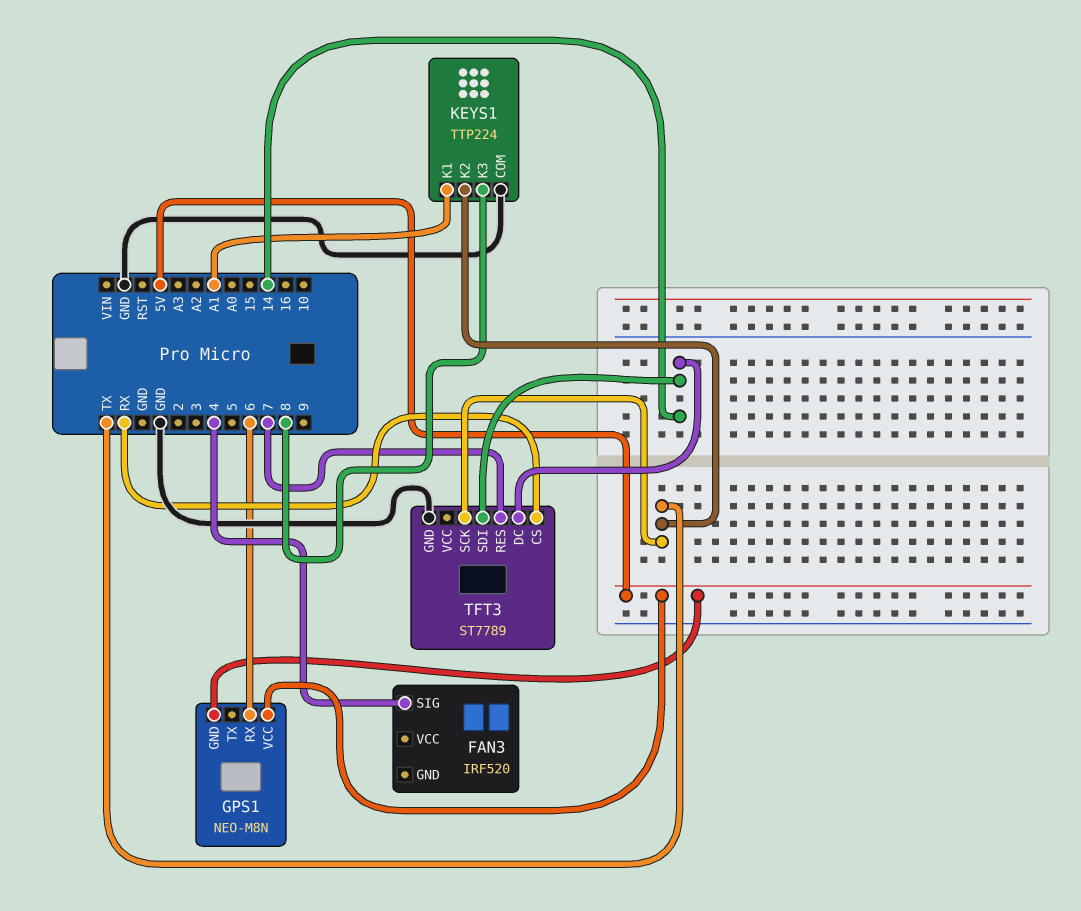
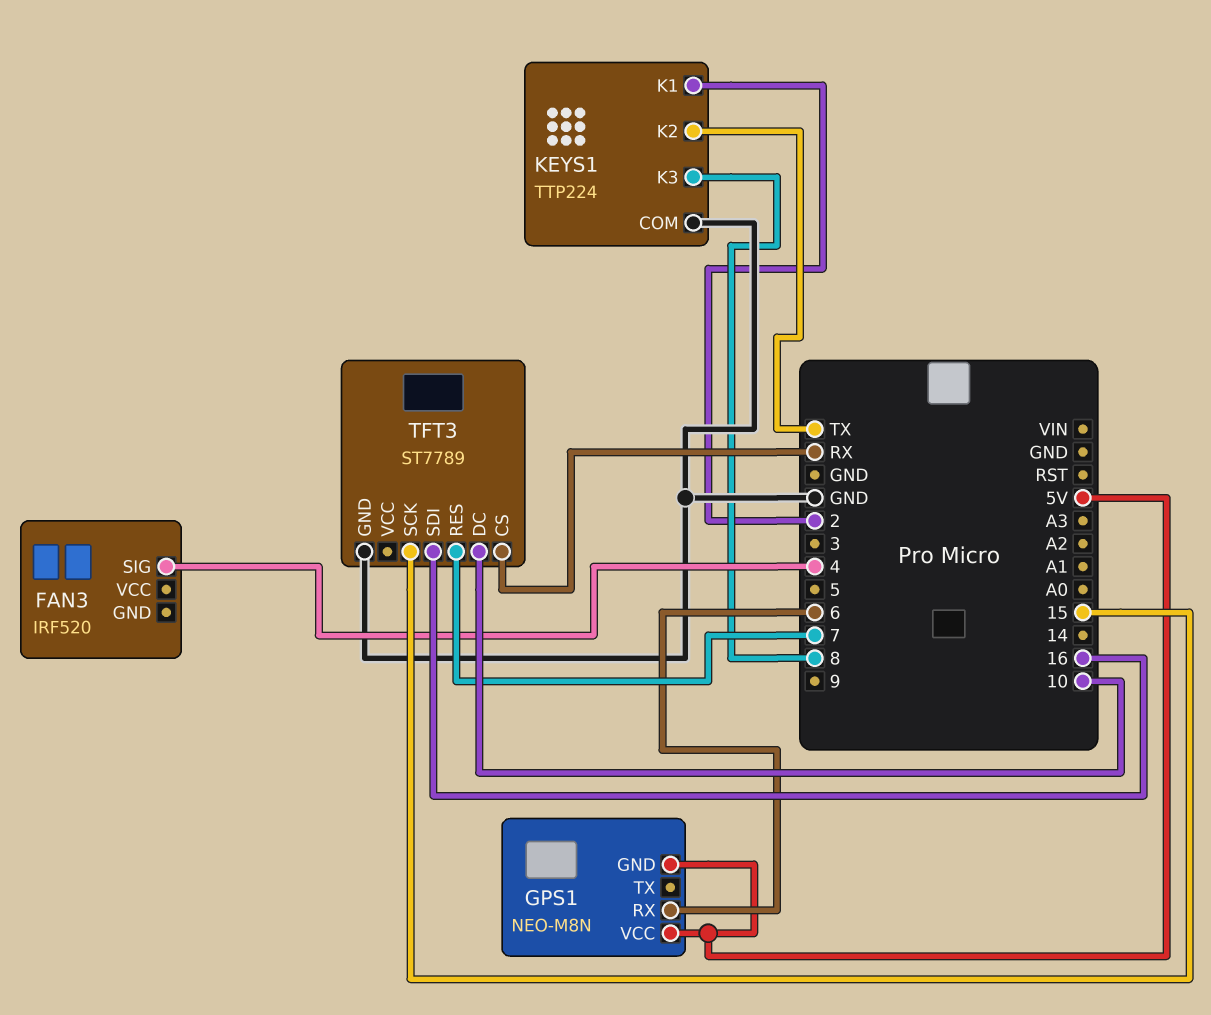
KEYS1 pin K1: A1 -> 2
TFT3 pin DC: 14 -> 10
TFT3 pin SCK: TX -> 15
TFT3 pin SDI: 14 -> 16

